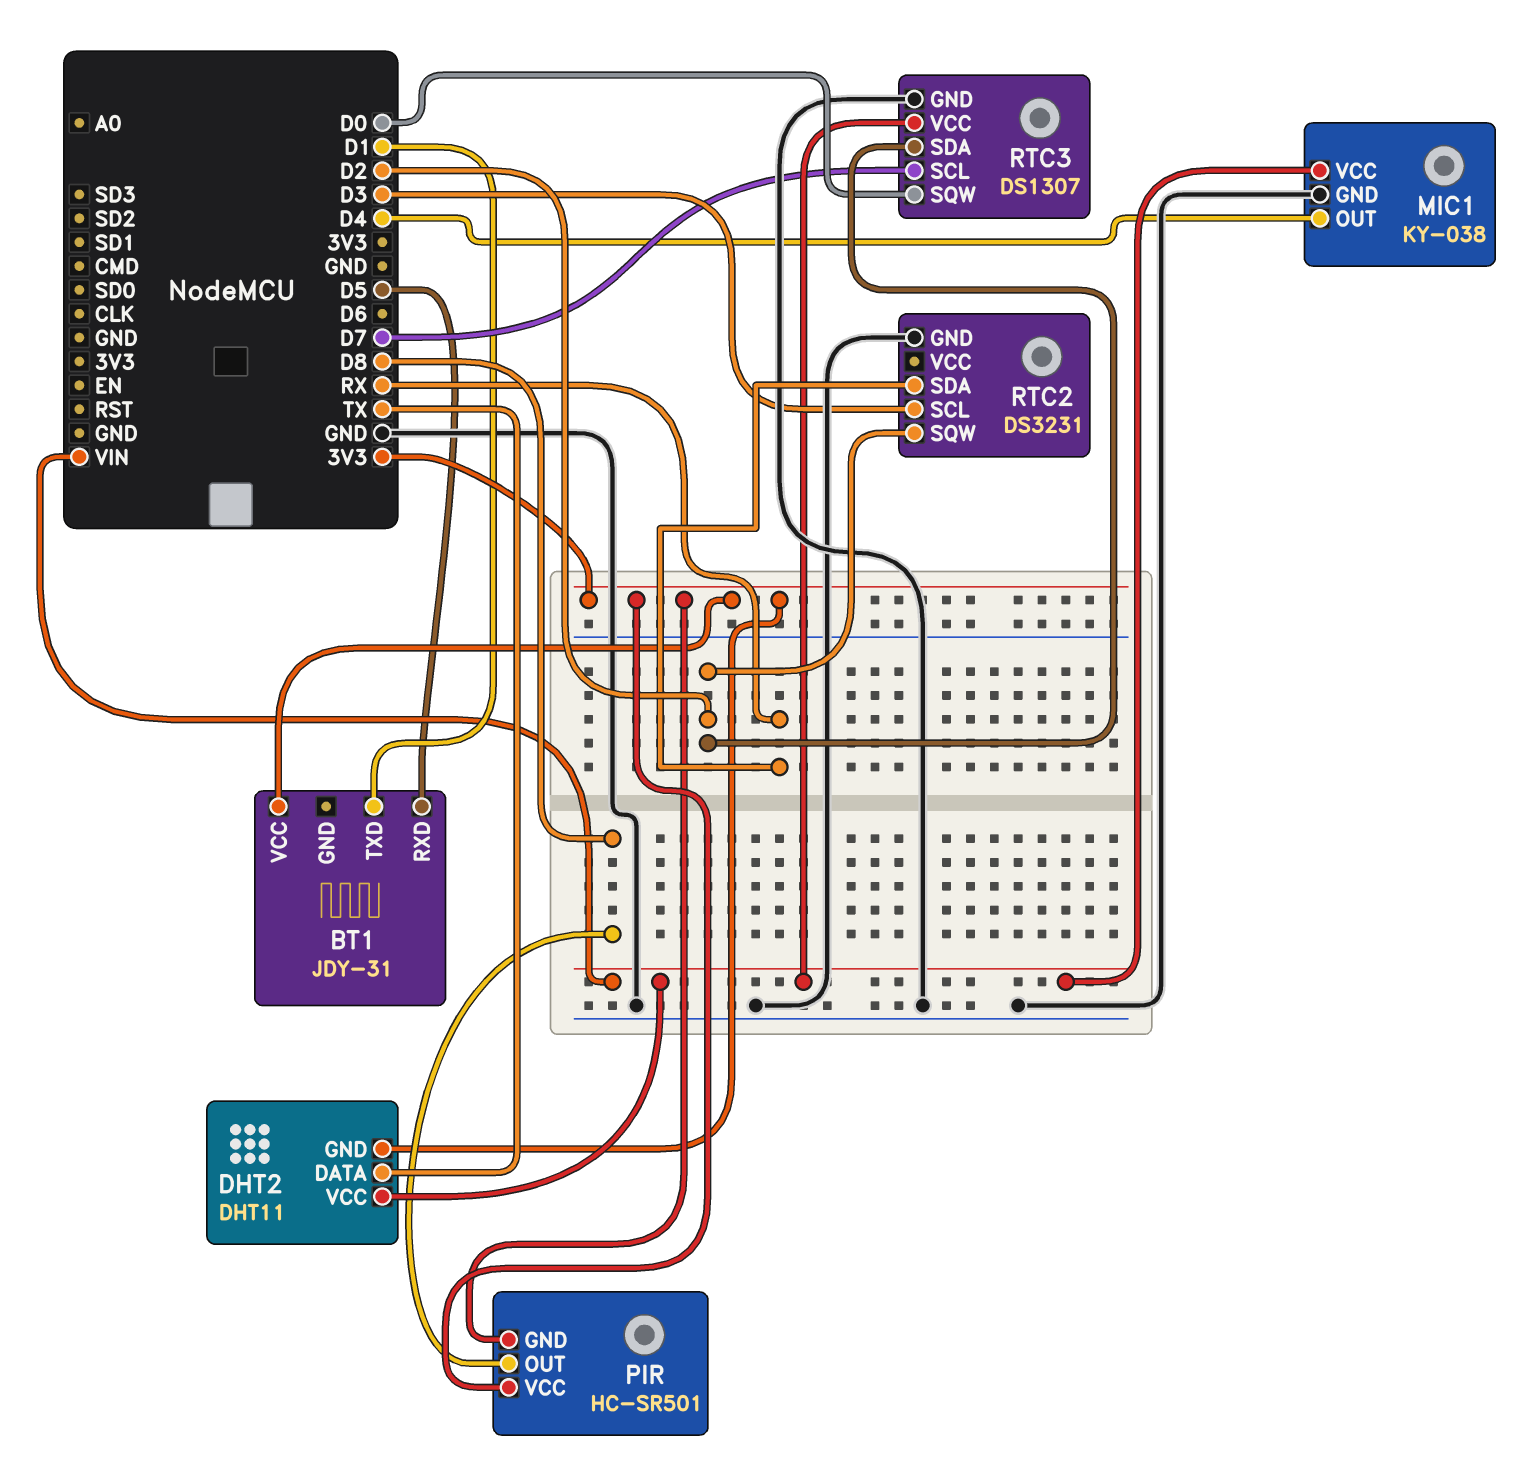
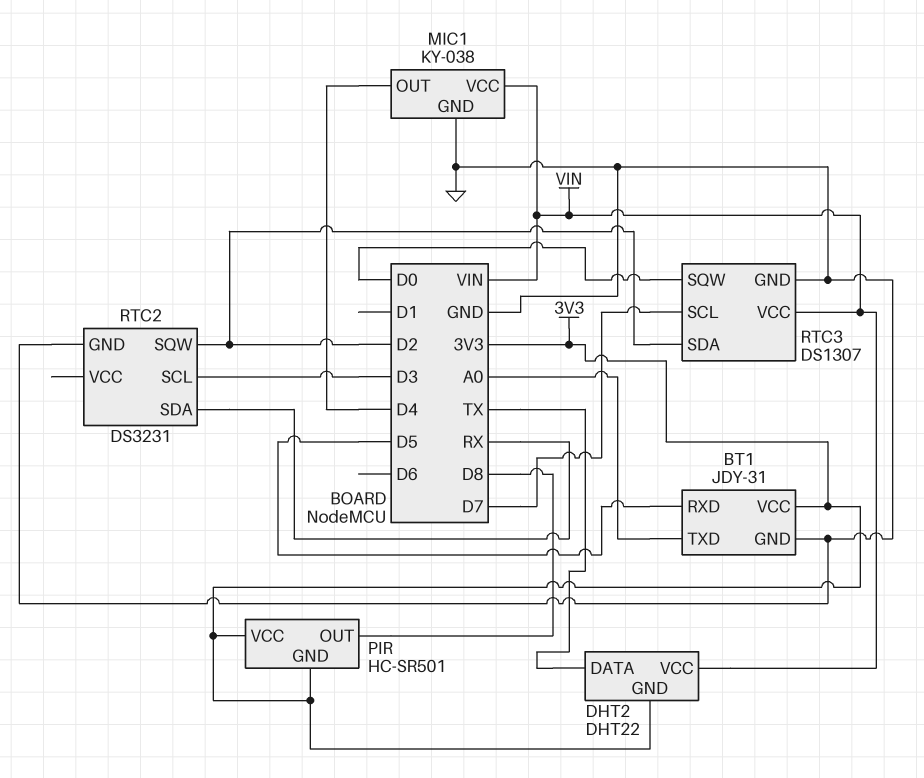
BT1 pin GND: none -> GND
BT1 pin TXD: D1 -> A0
DHT2: DHT11 -> DHT22

